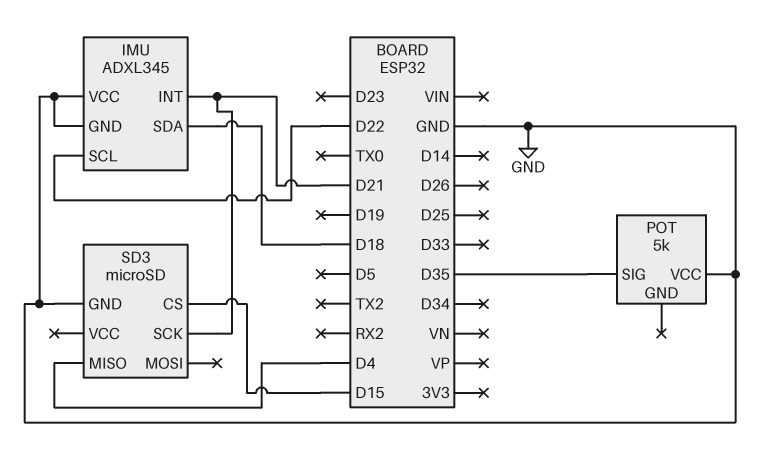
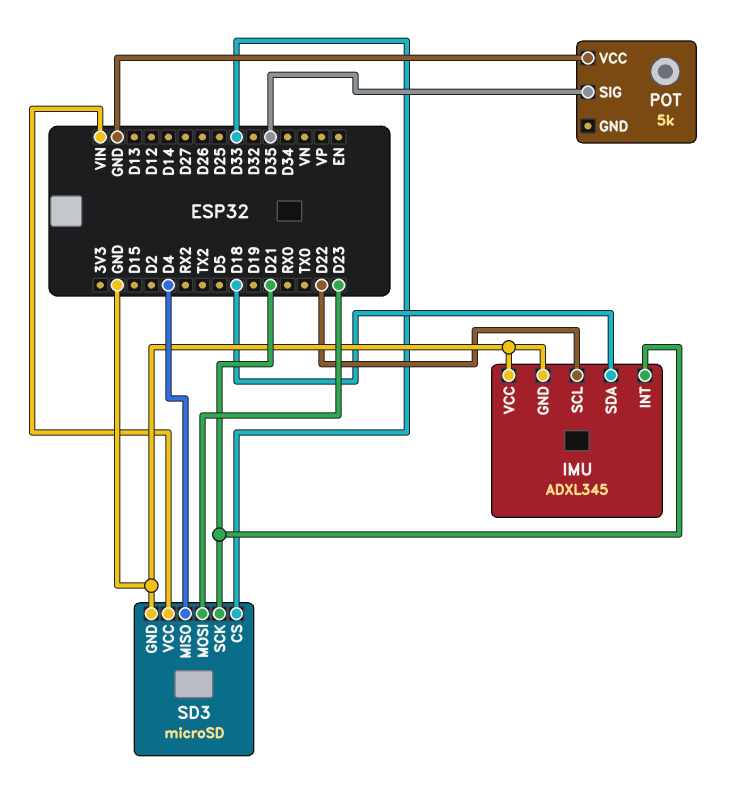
SD3 pin CS: D15 -> D33
SD3 pin MOSI: none -> D23
SD3 pin VCC: none -> VIN

